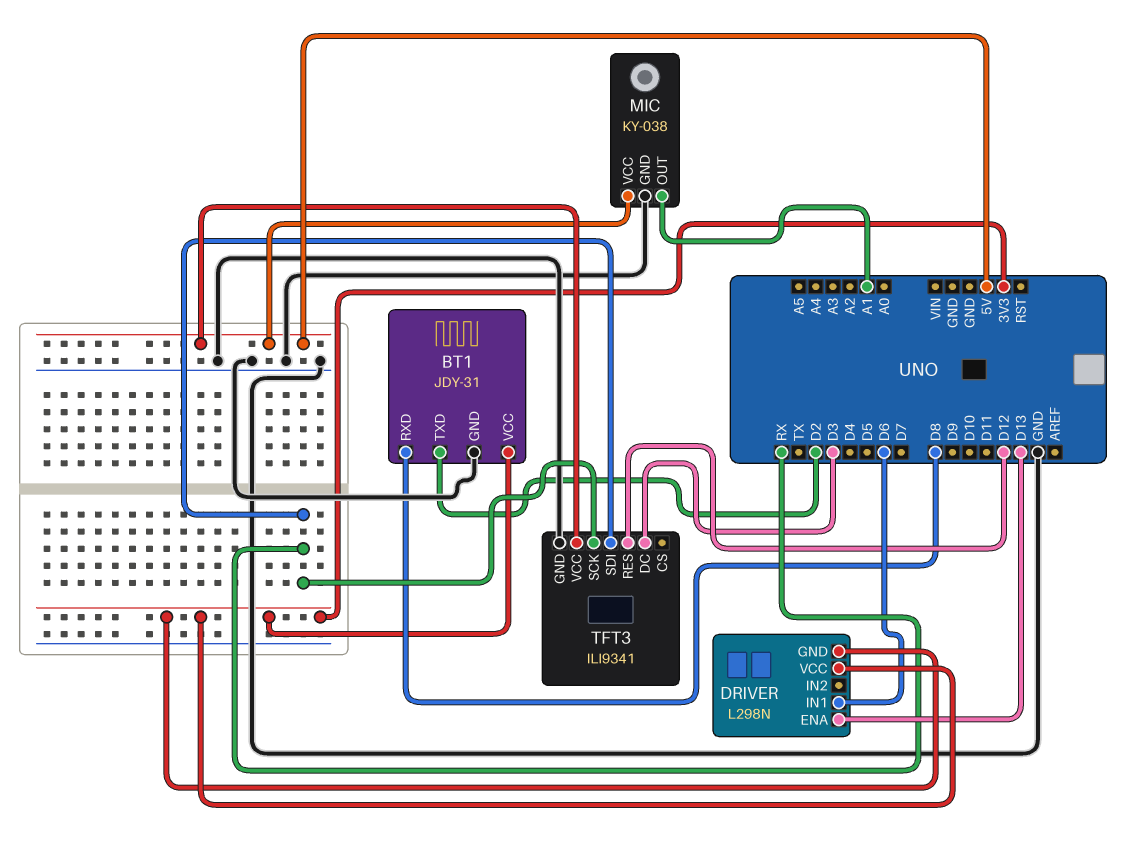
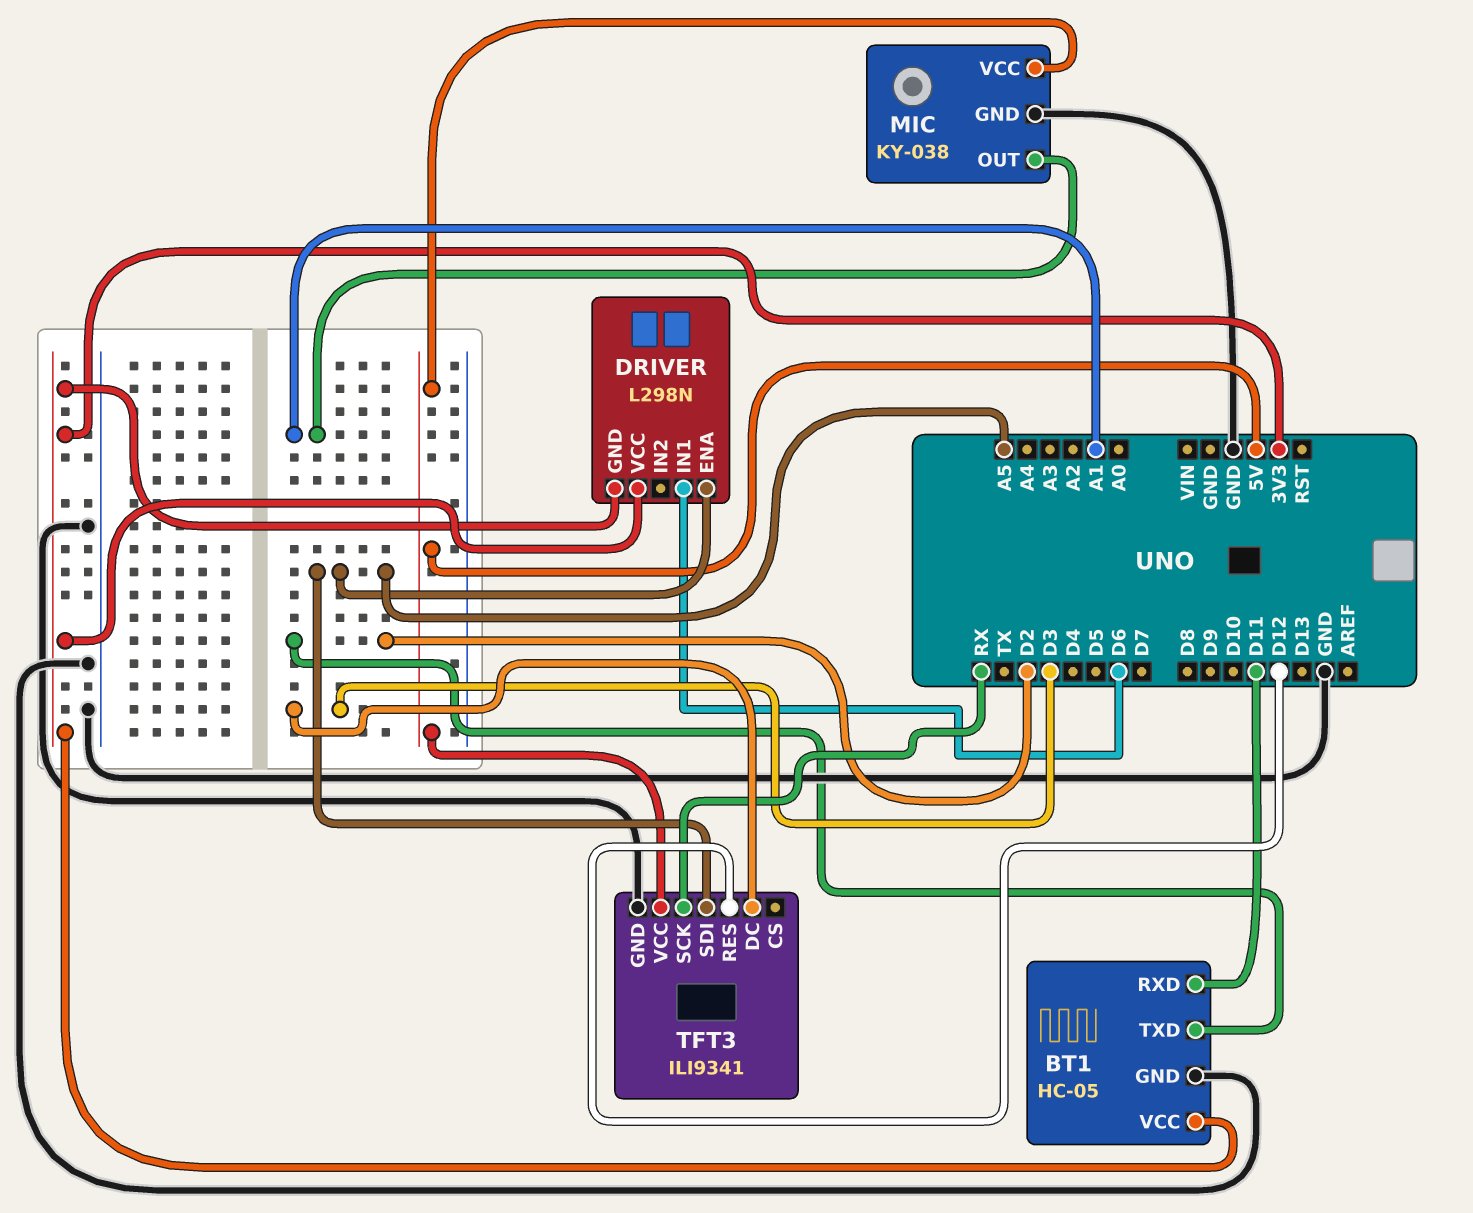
BT1: JDY-31 -> HC-05
BT1 pin RXD: D8 -> D11
DRIVER pin ENA: D13 -> A5
TFT3 pin SDI: RX -> A5

